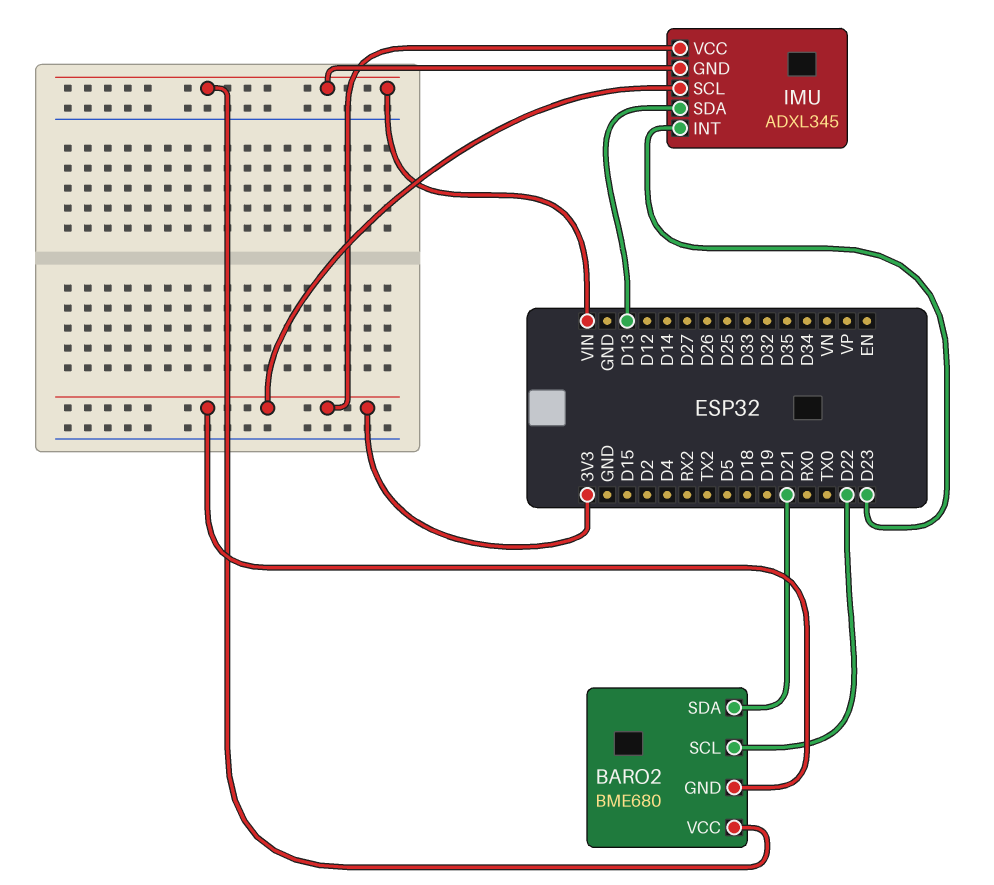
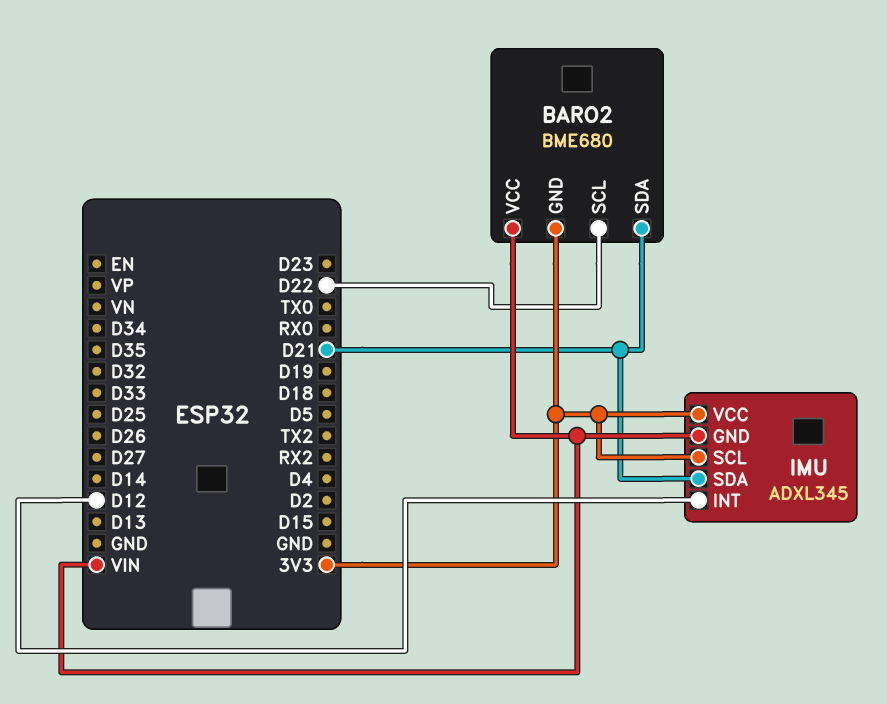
IMU pin INT: D23 -> D12
IMU pin SDA: D13 -> D21

